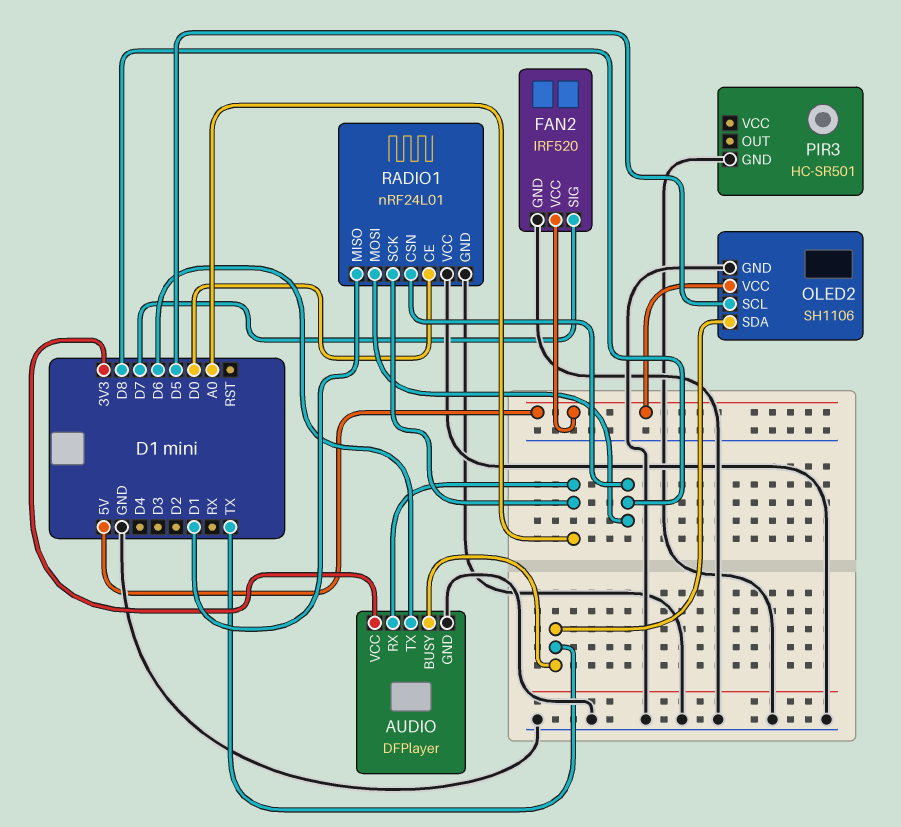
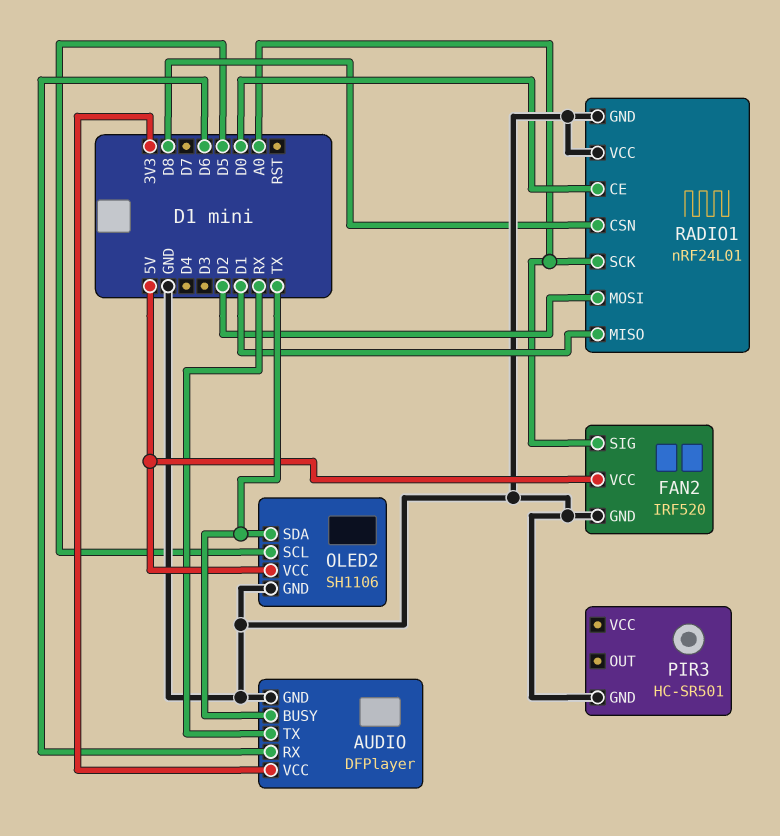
AUDIO pin RX: A0 -> D6
AUDIO pin TX: D6 -> RX
FAN2 pin SIG: D7 -> A0
RADIO1 pin MOSI: D8 -> D2

